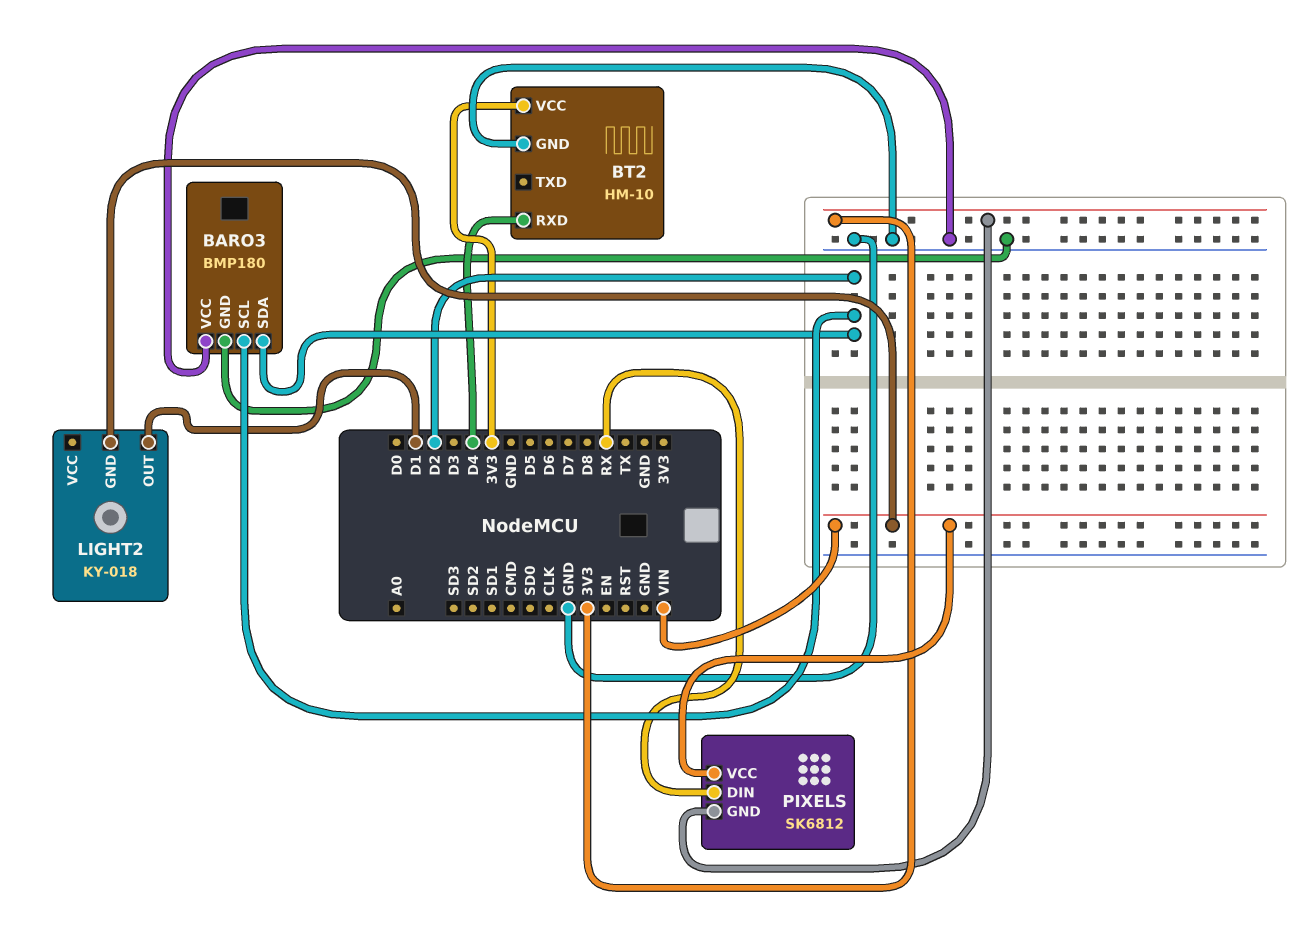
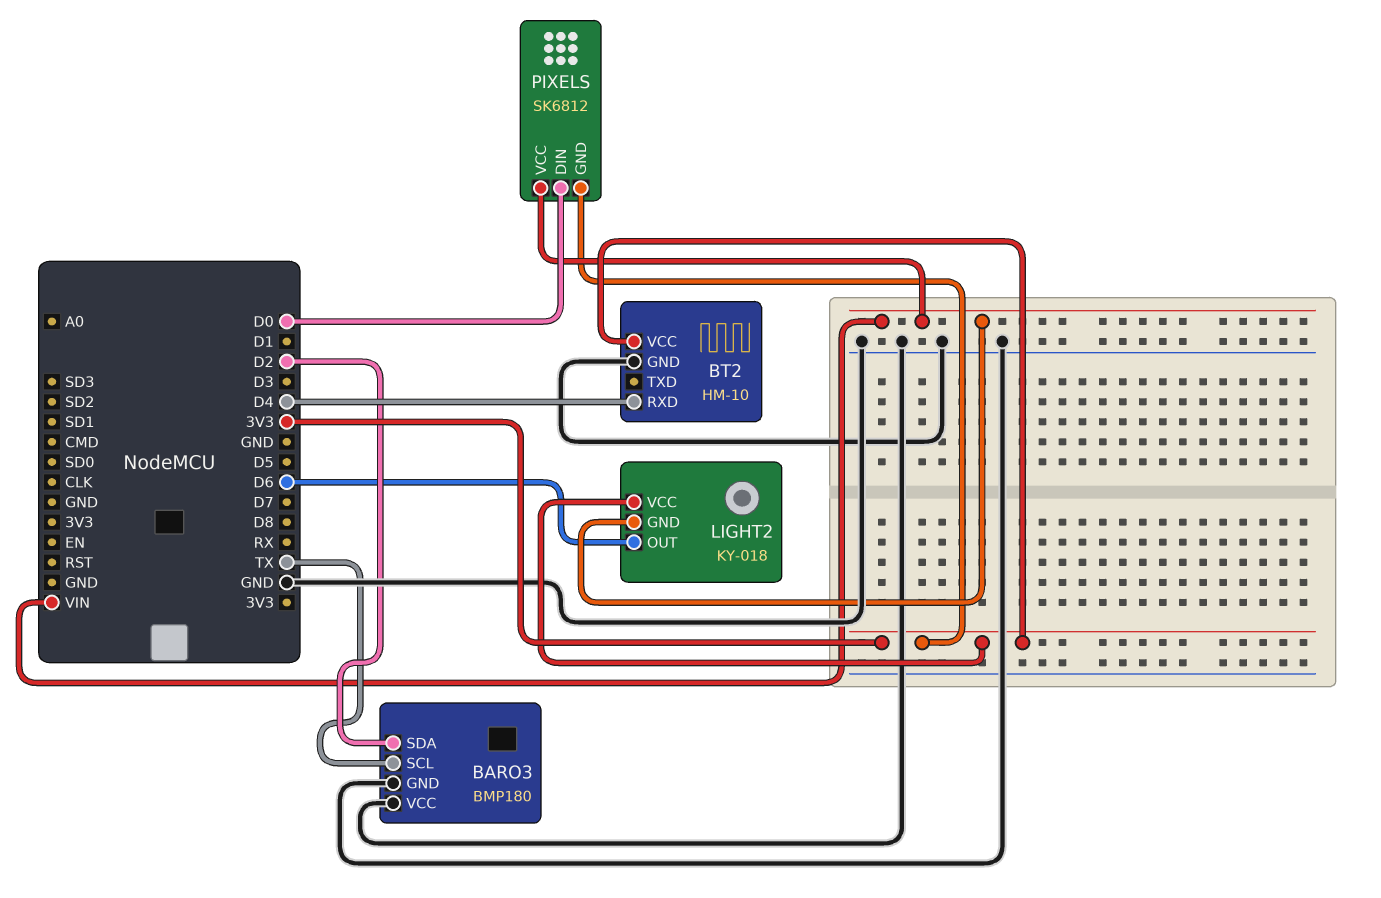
BARO3 pin SCL: D2 -> TX
LIGHT2 pin OUT: D1 -> D6
LIGHT2 pin VCC: none -> 3V3
PIXELS pin DIN: RX -> D0

